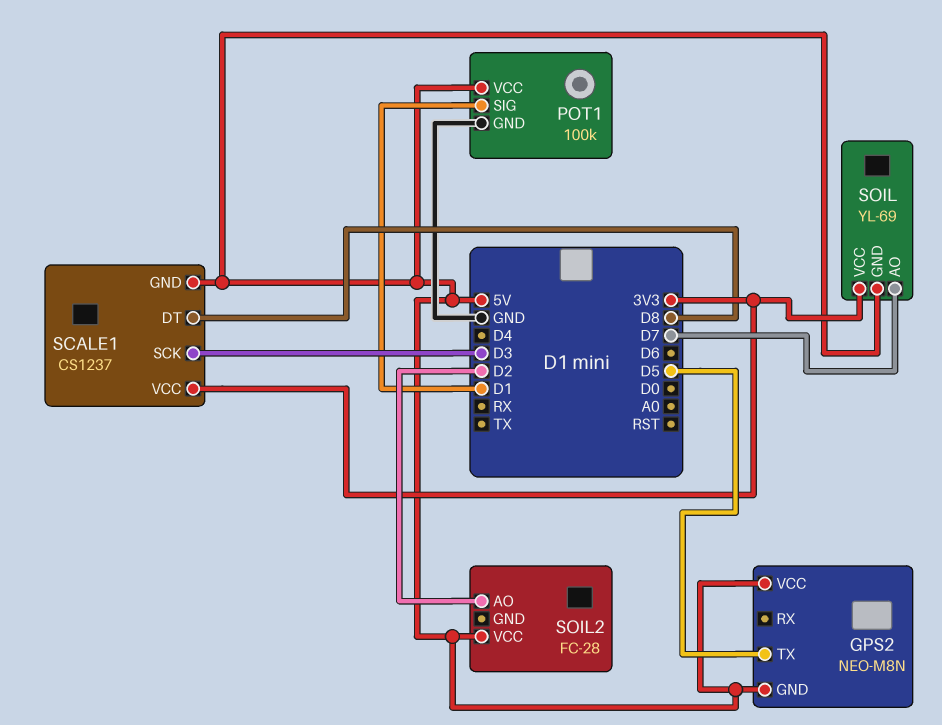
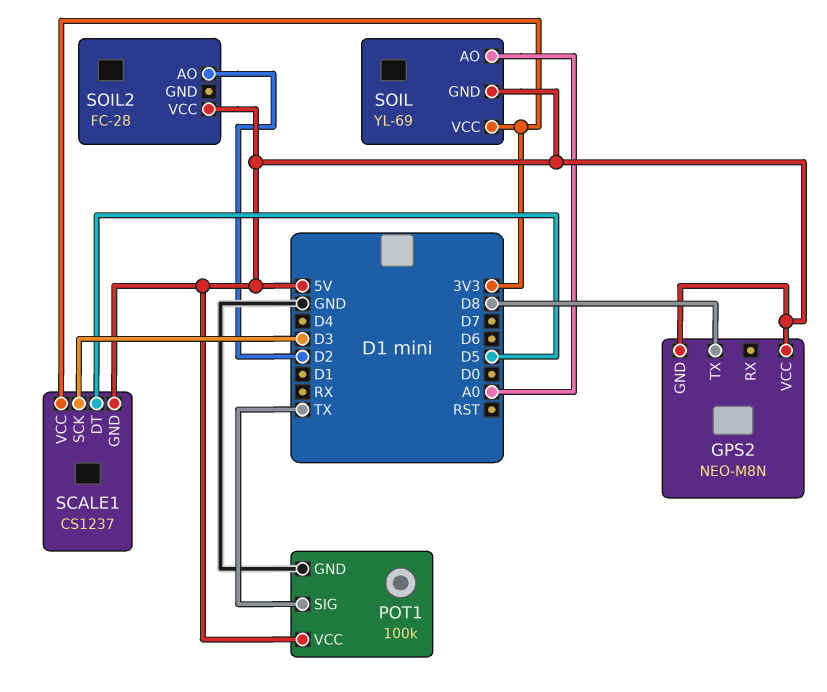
GPS2 pin TX: D5 -> D8
POT1 pin SIG: D1 -> TX
SCALE1 pin DT: D8 -> D5
SOIL pin AO: D7 -> A0

